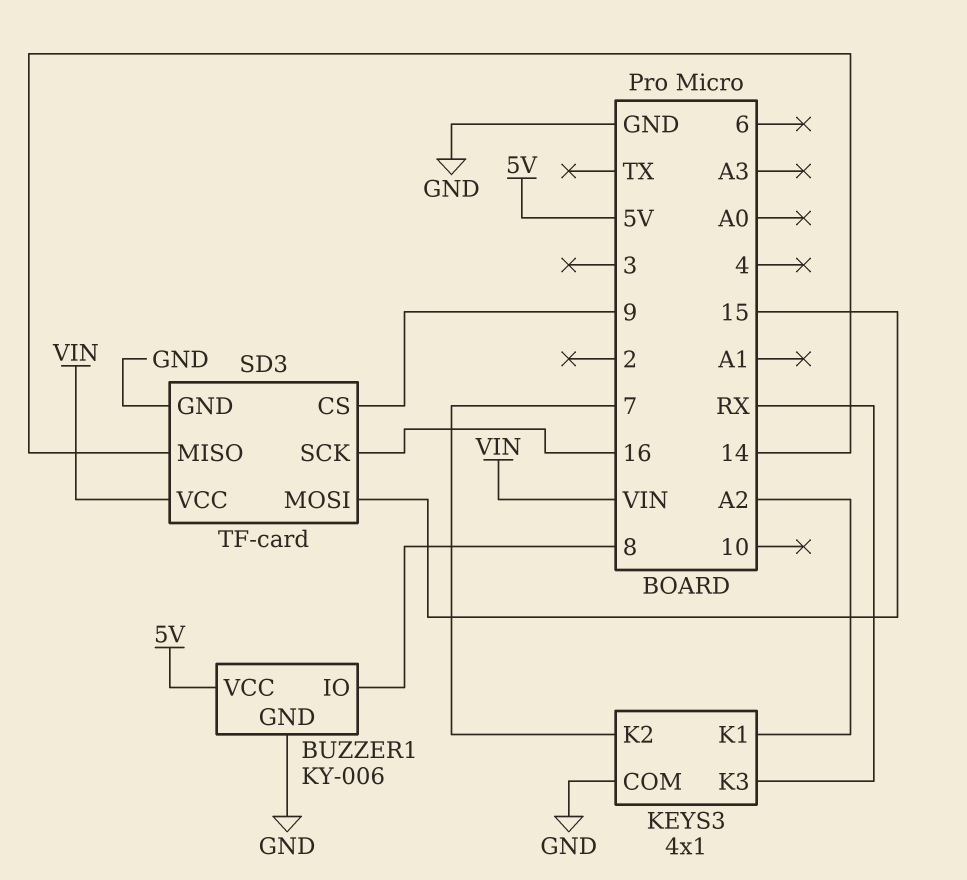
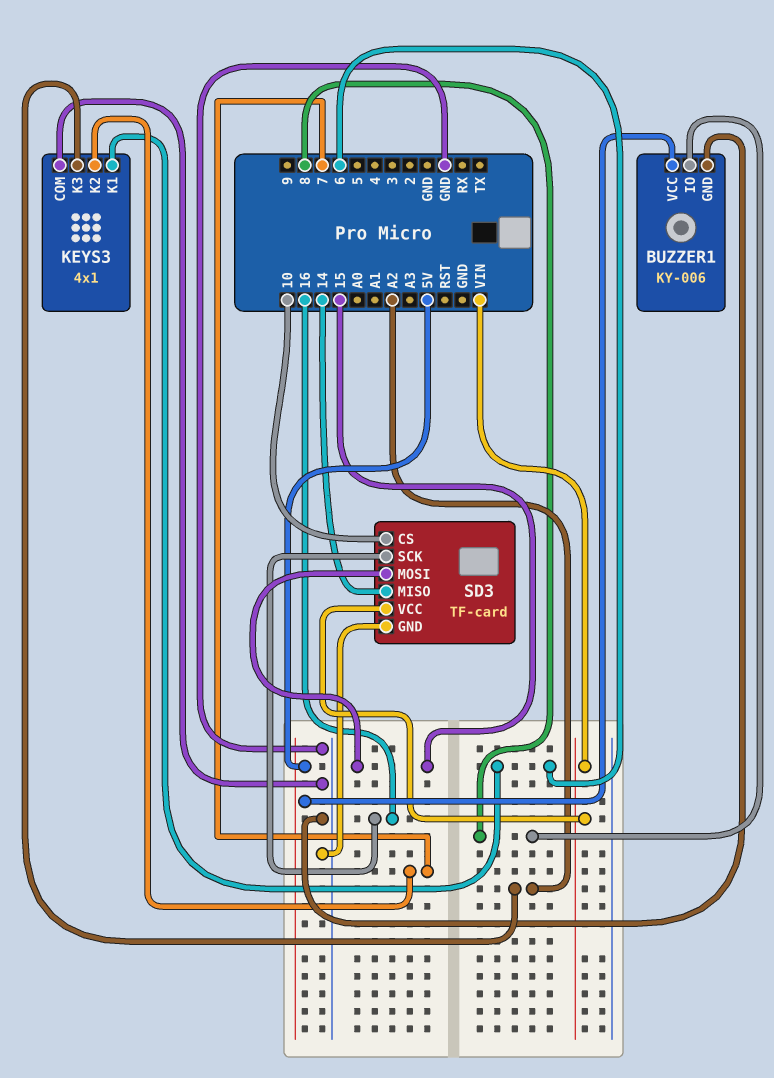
KEYS3 pin K1: A2 -> 6
KEYS3 pin K3: RX -> A2
SD3 pin CS: 9 -> 10

